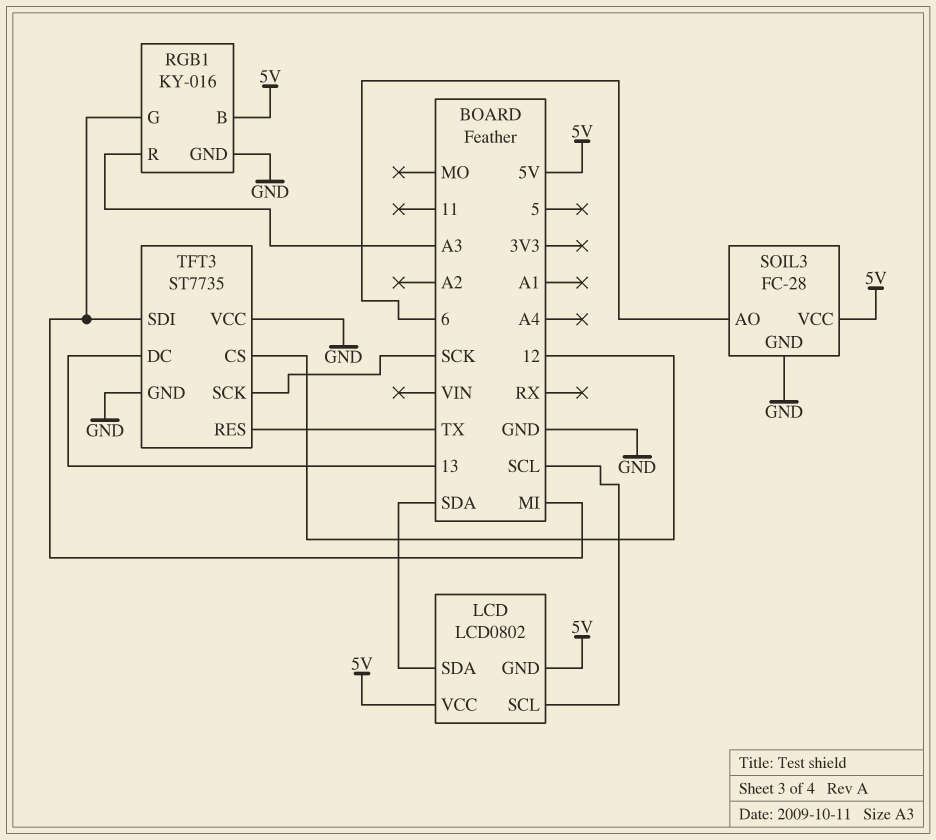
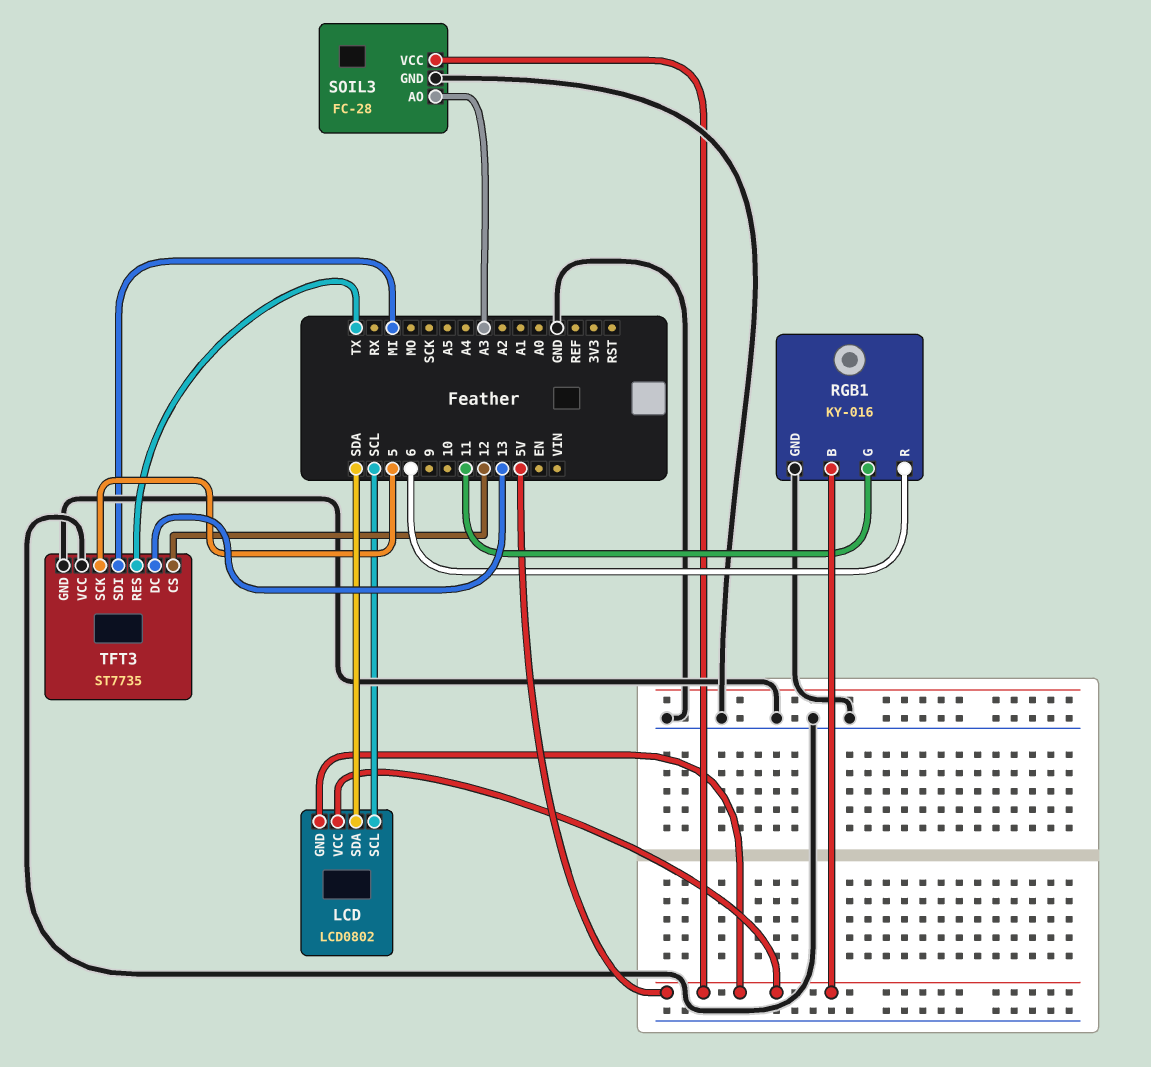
RGB1 pin G: MI -> 11
RGB1 pin R: A3 -> 6
SOIL3 pin AO: 6 -> A3
TFT3 pin SCK: SCK -> 5

